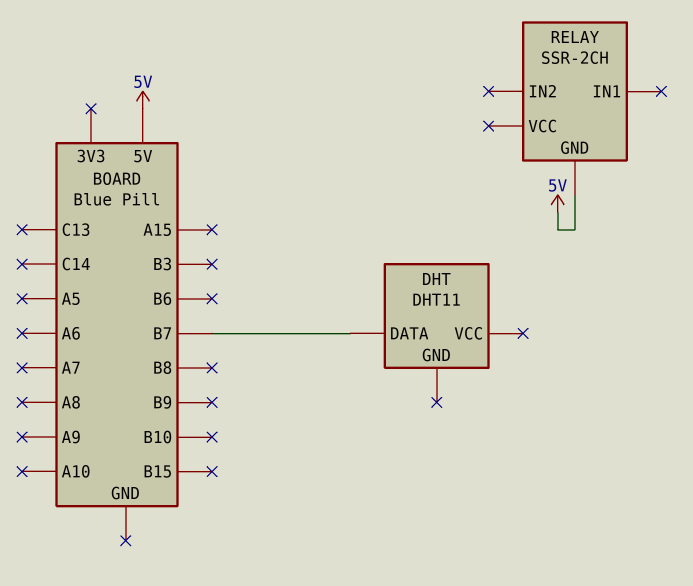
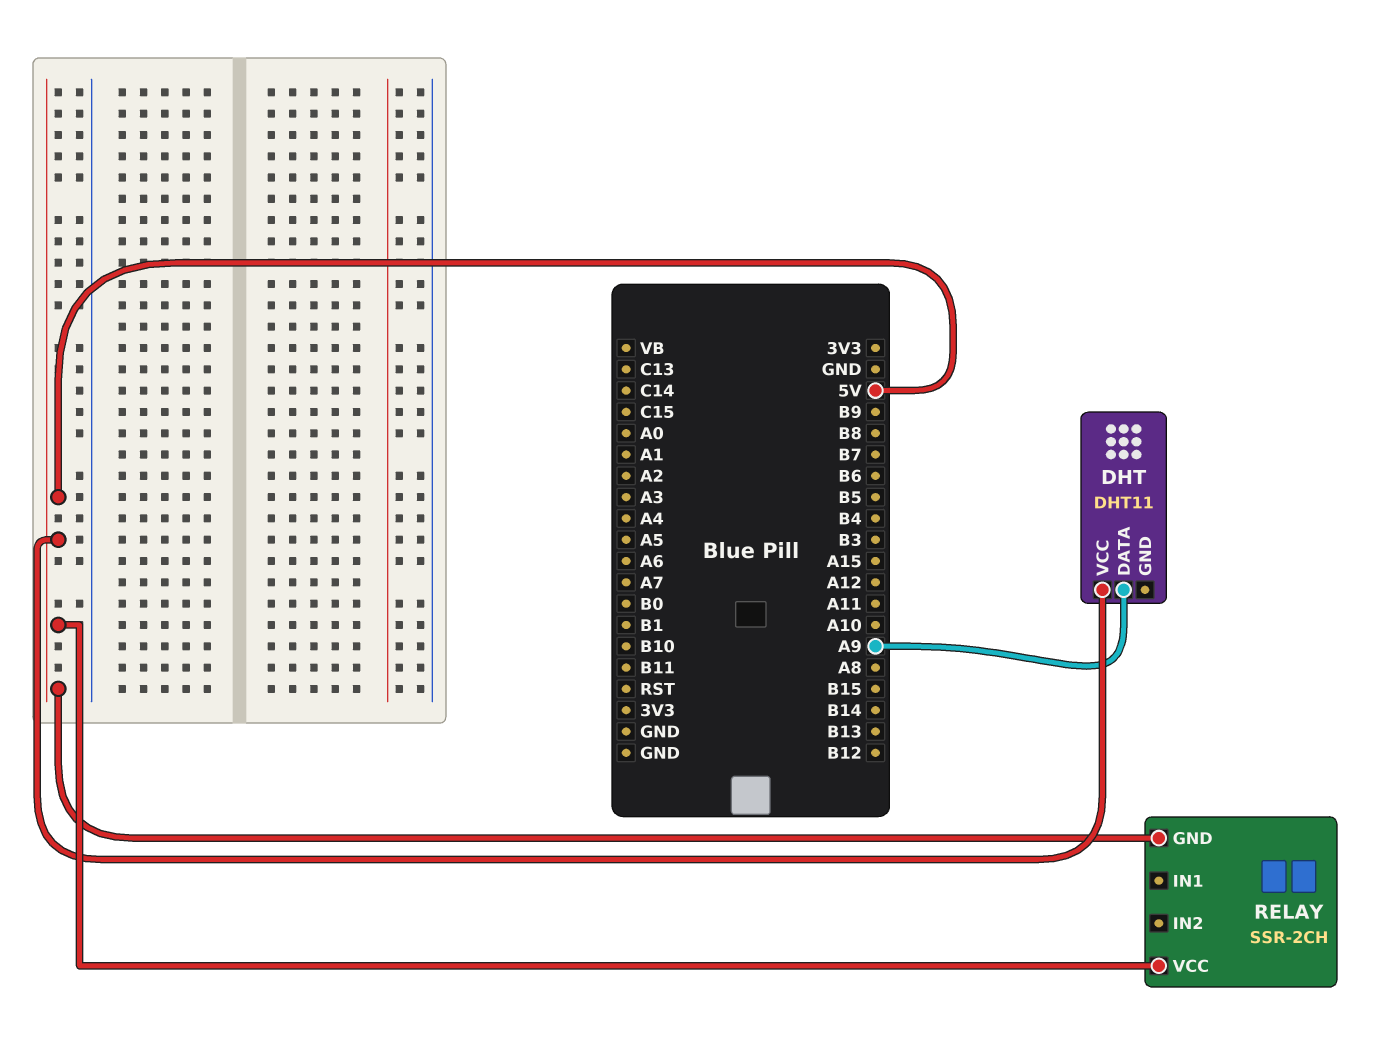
DHT pin DATA: B7 -> A9
DHT pin VCC: none -> 5V
RELAY pin VCC: none -> 5V

